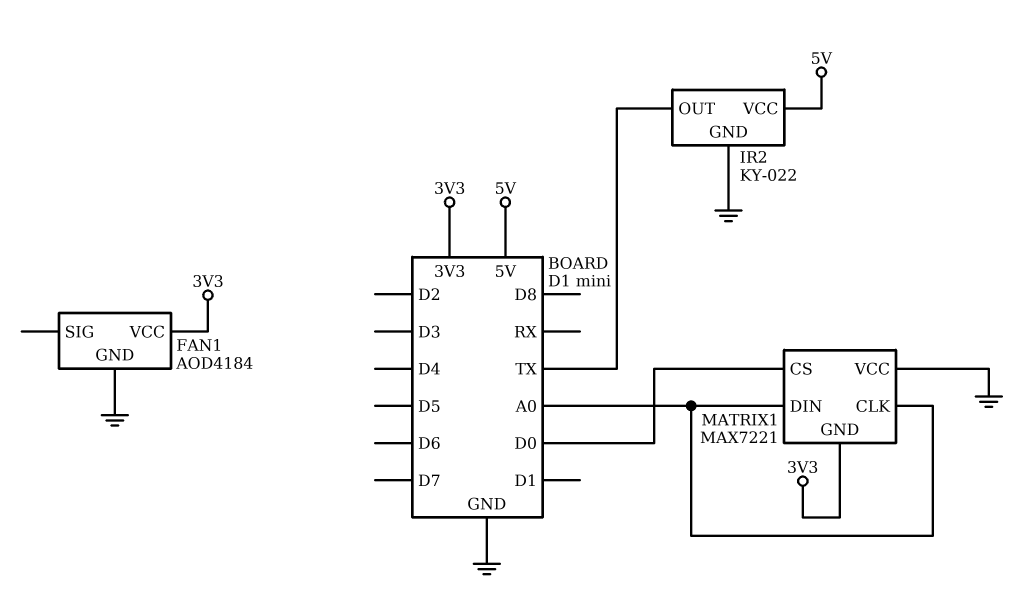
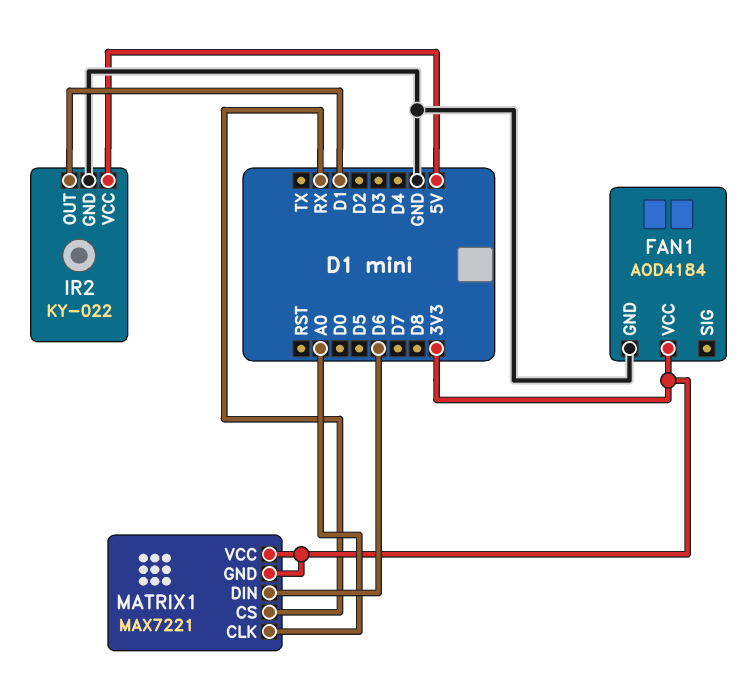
IR2 pin OUT: TX -> D1
MATRIX1 pin CS: D0 -> RX
MATRIX1 pin DIN: A0 -> D6
MATRIX1 pin VCC: GND -> 3V3

